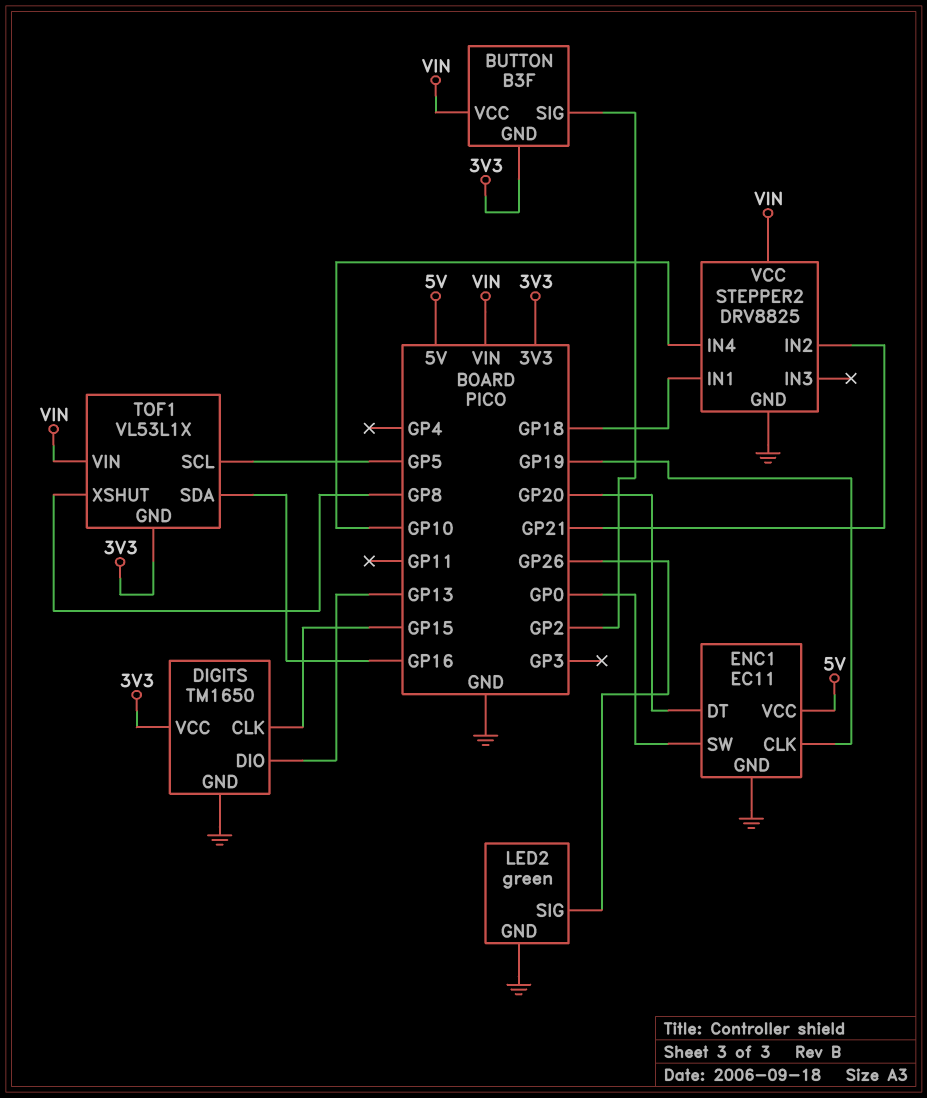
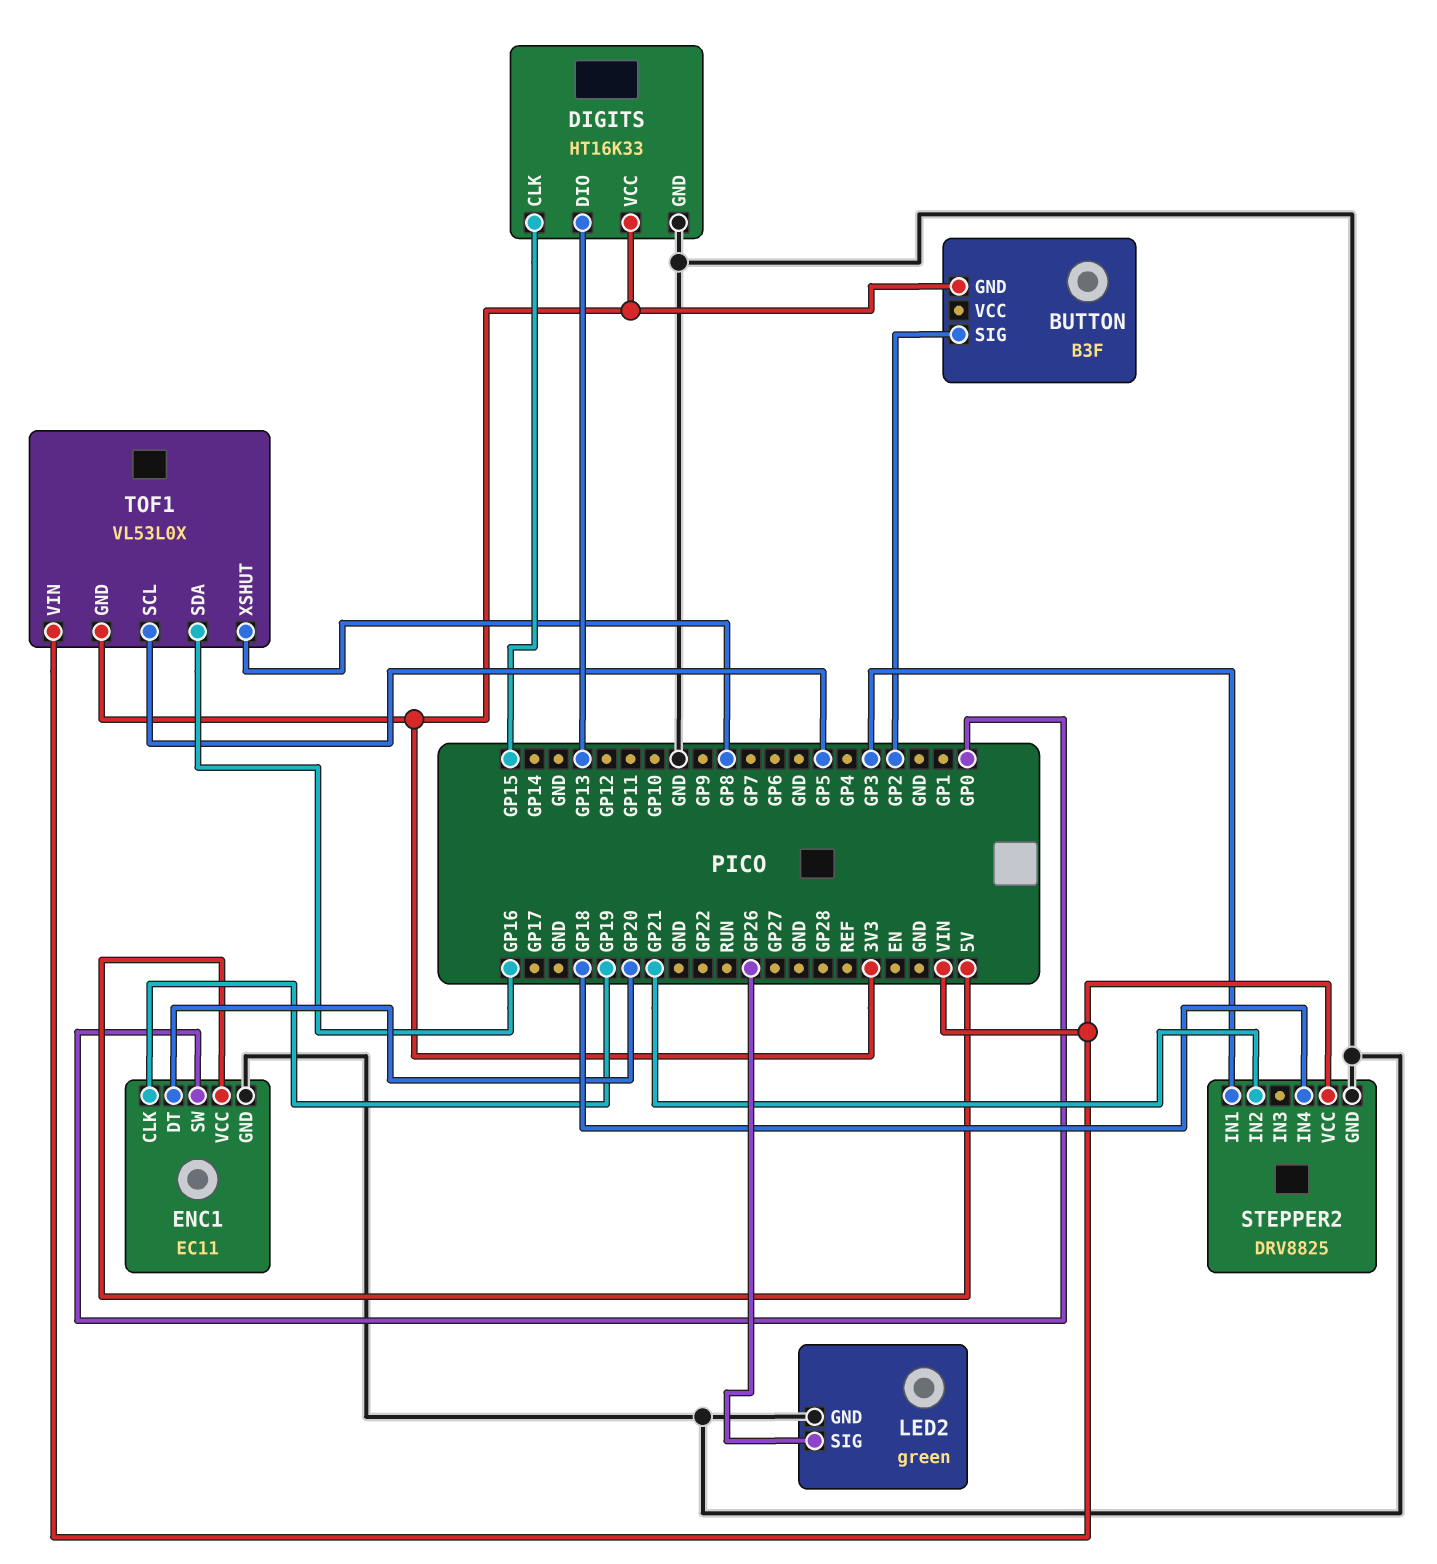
BUTTON pin VCC: VIN -> none
DIGITS: TM1650 -> HT16K33
STEPPER2 pin IN1: GP18 -> GP3
STEPPER2 pin IN4: GP10 -> GP18
TOF1: VL53L1X -> VL53L0X

